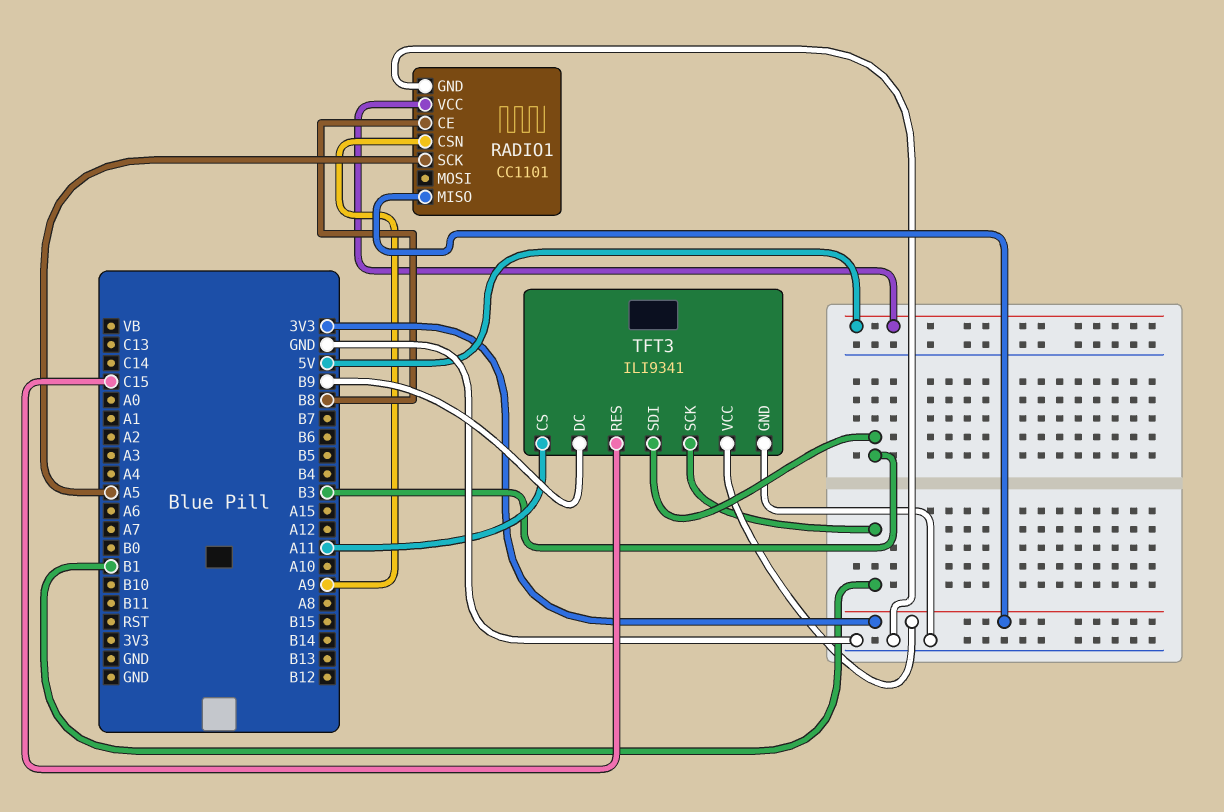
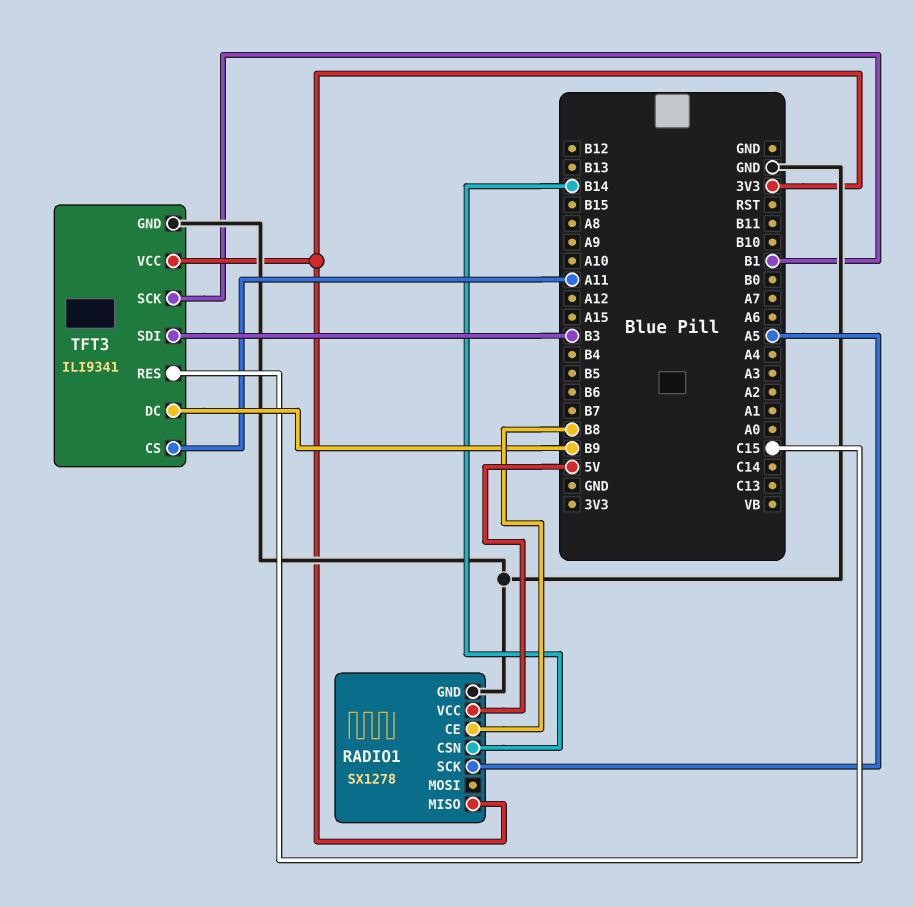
RADIO1: CC1101 -> SX1278
RADIO1 pin CSN: A9 -> B14

